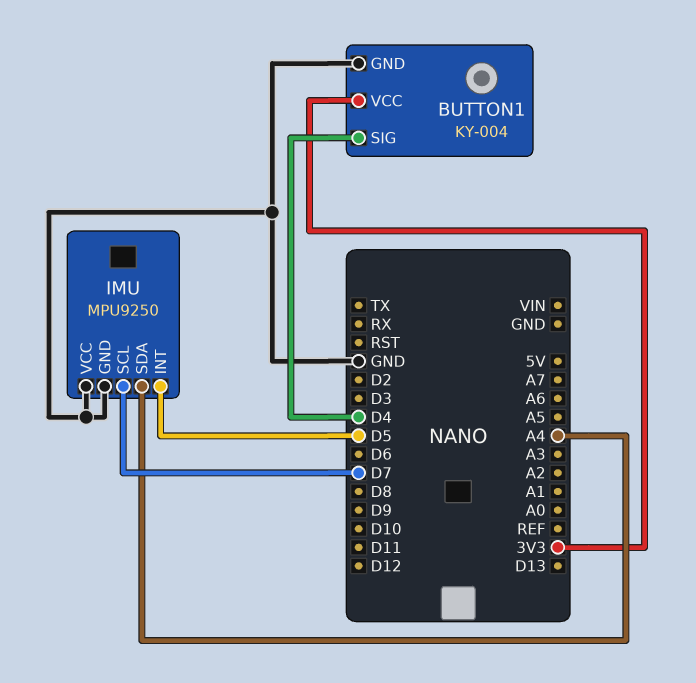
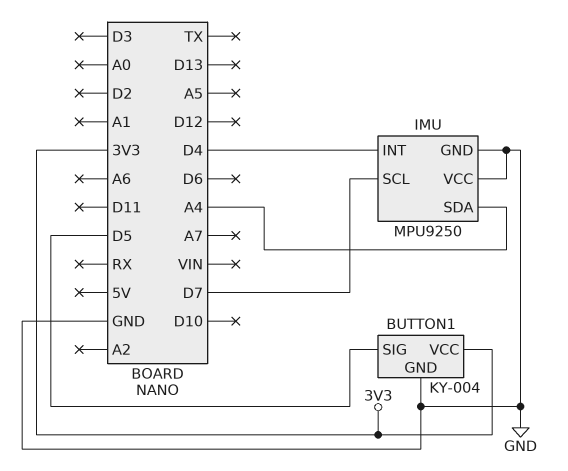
BUTTON1 pin SIG: D4 -> D5
IMU pin INT: D5 -> D4

